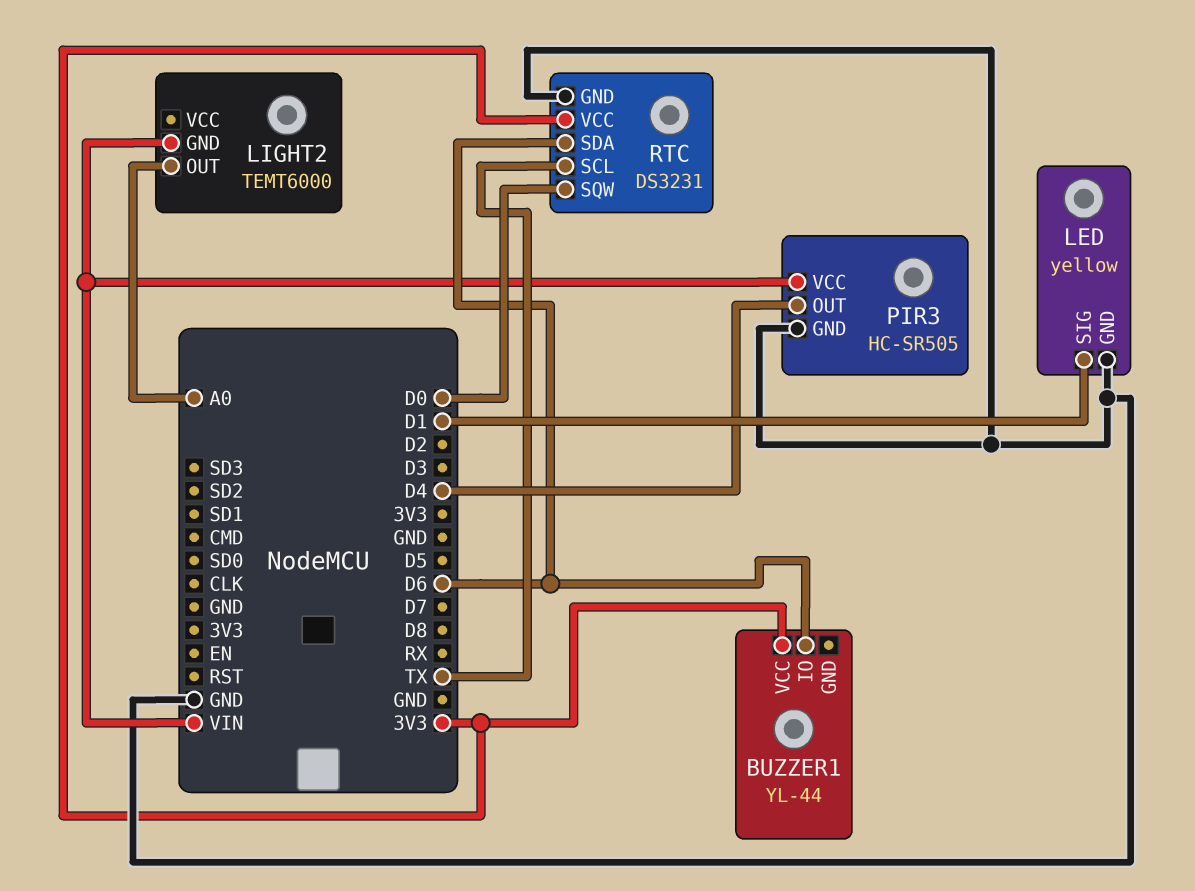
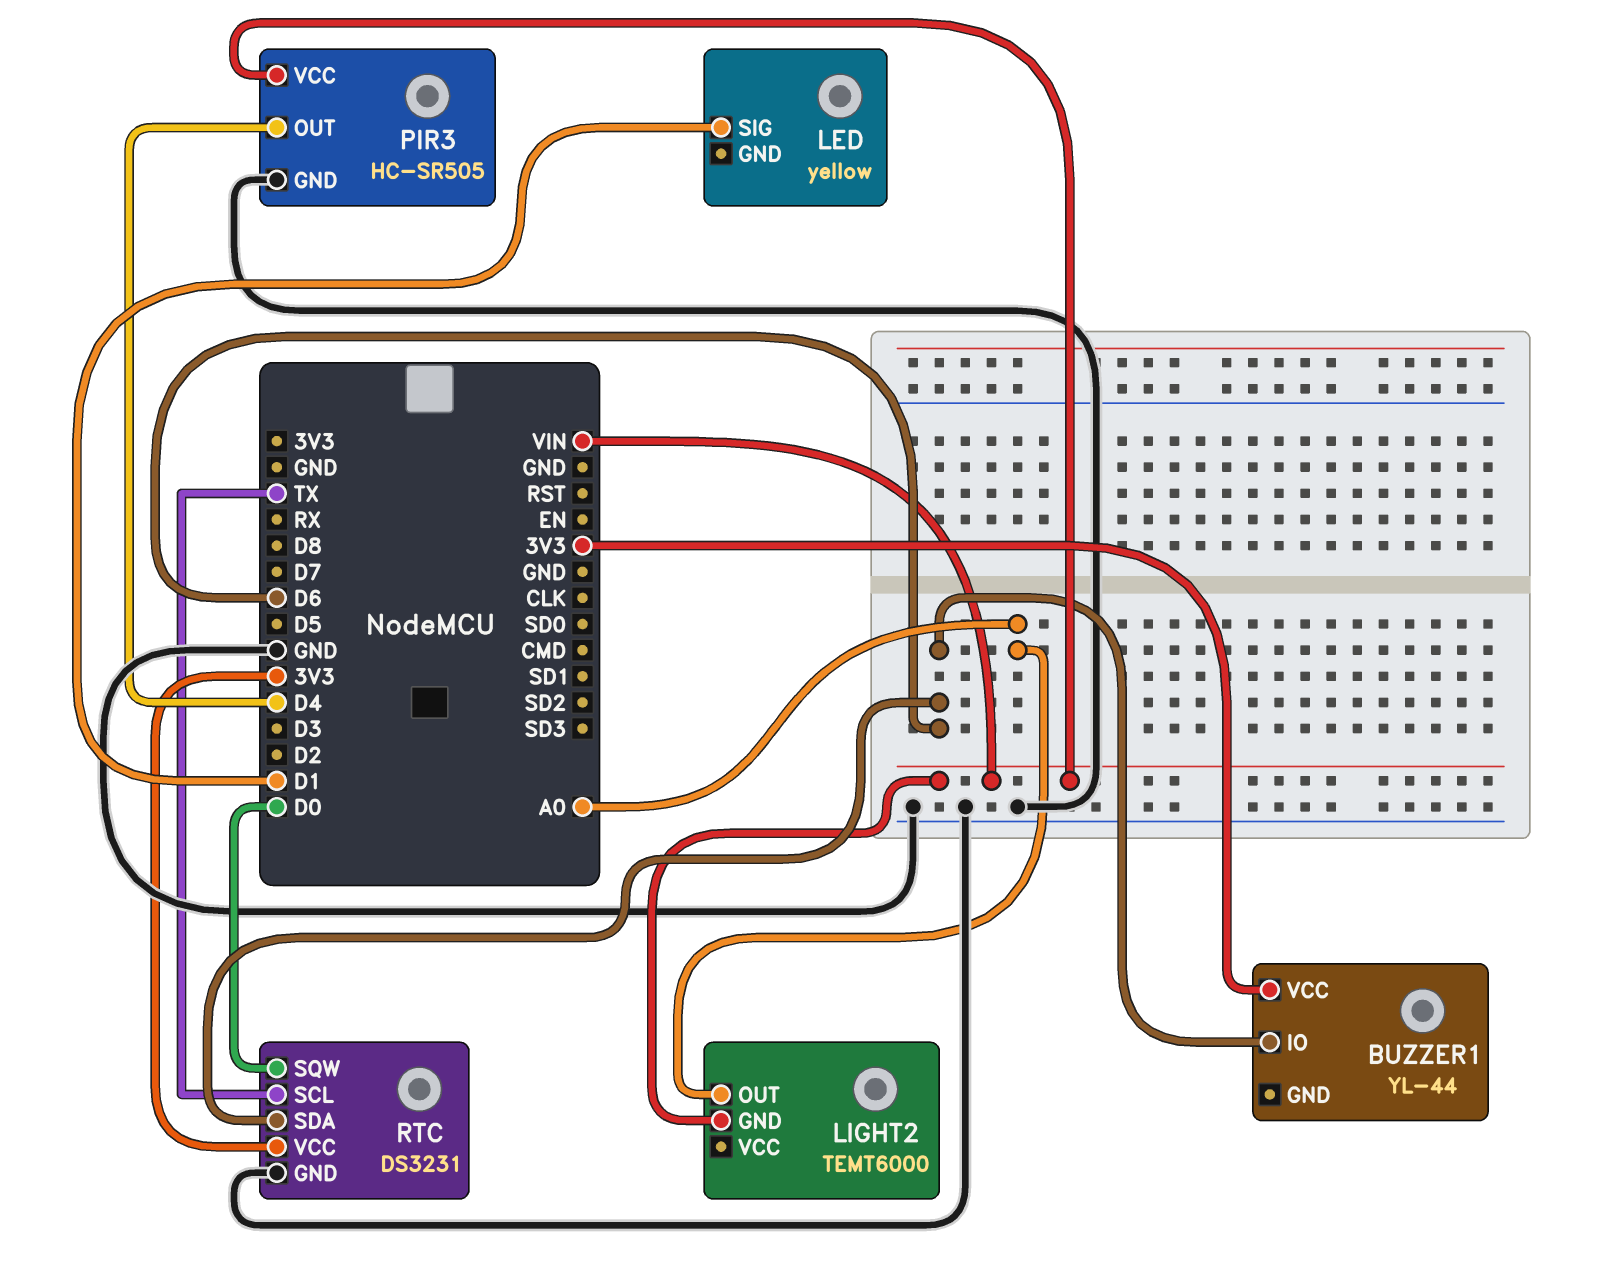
LED pin GND: GND -> none

